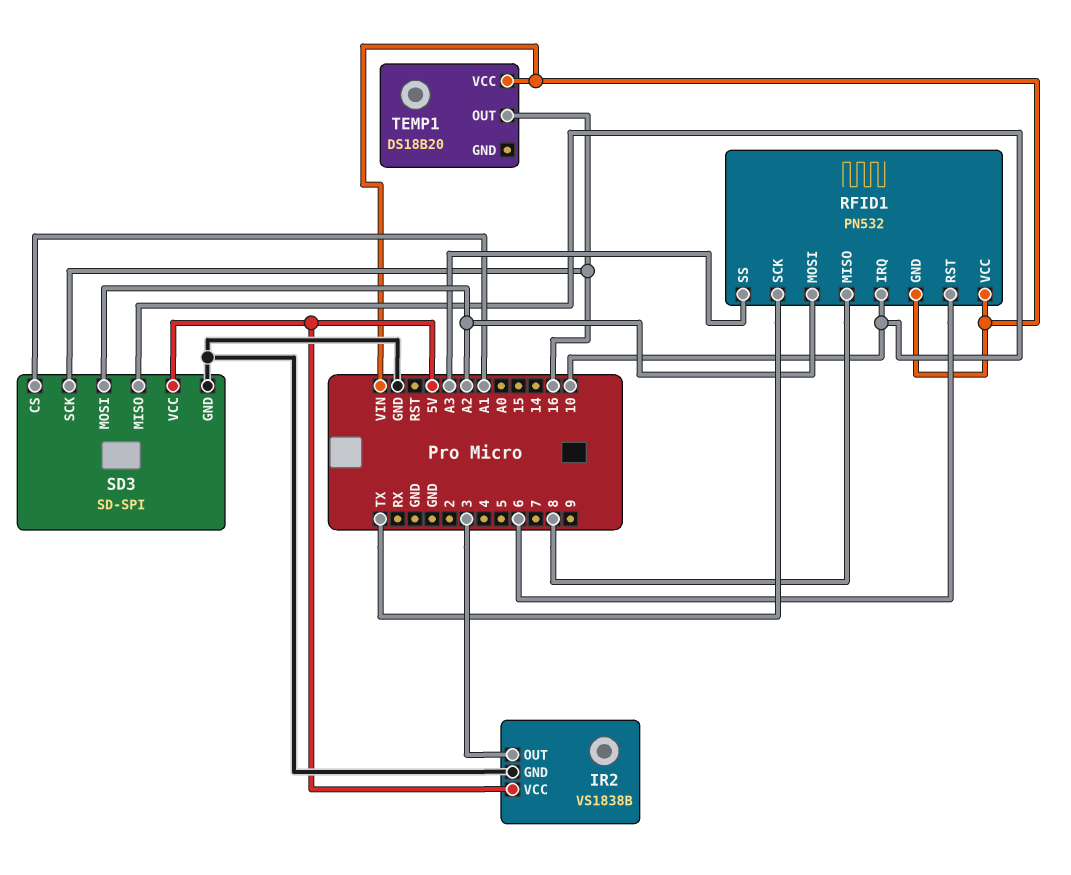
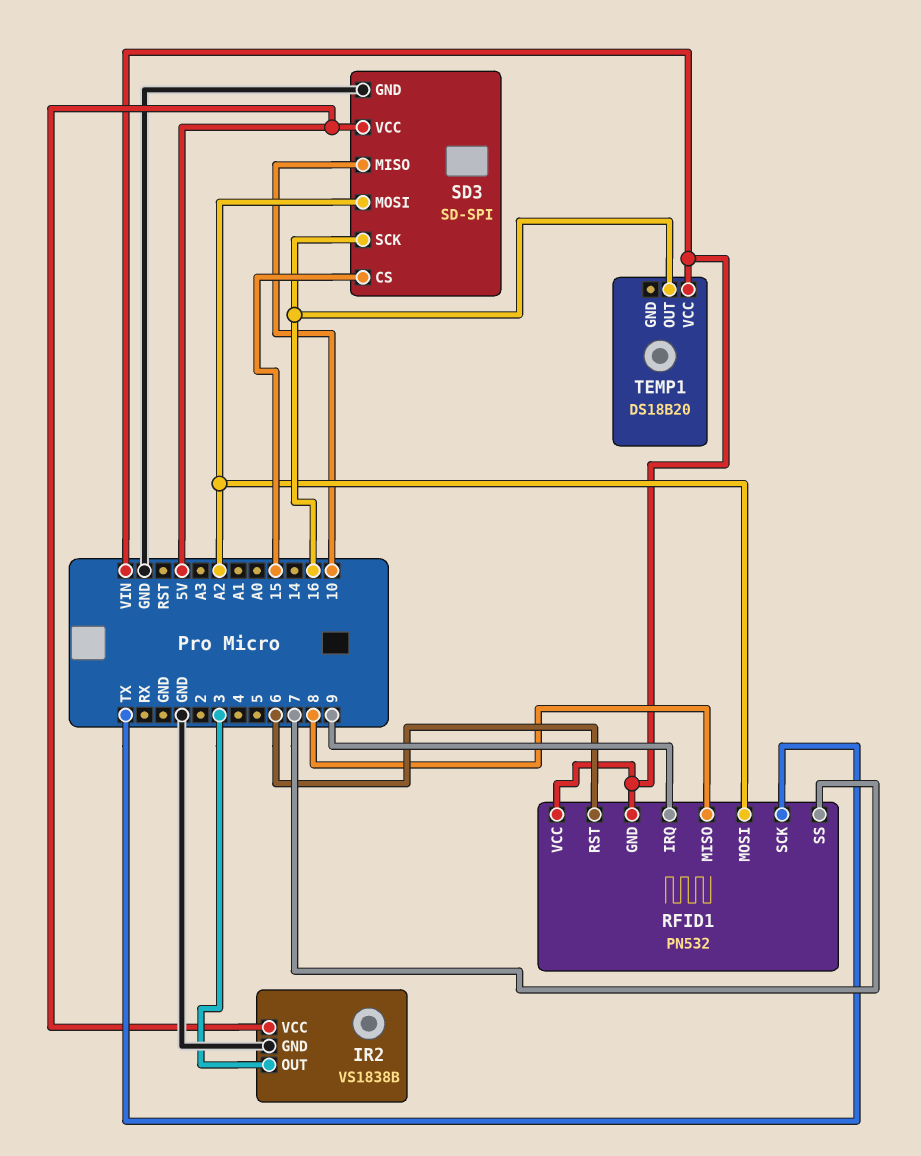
RFID1 pin IRQ: 10 -> 9
RFID1 pin SS: A3 -> 7
SD3 pin CS: A1 -> 15

